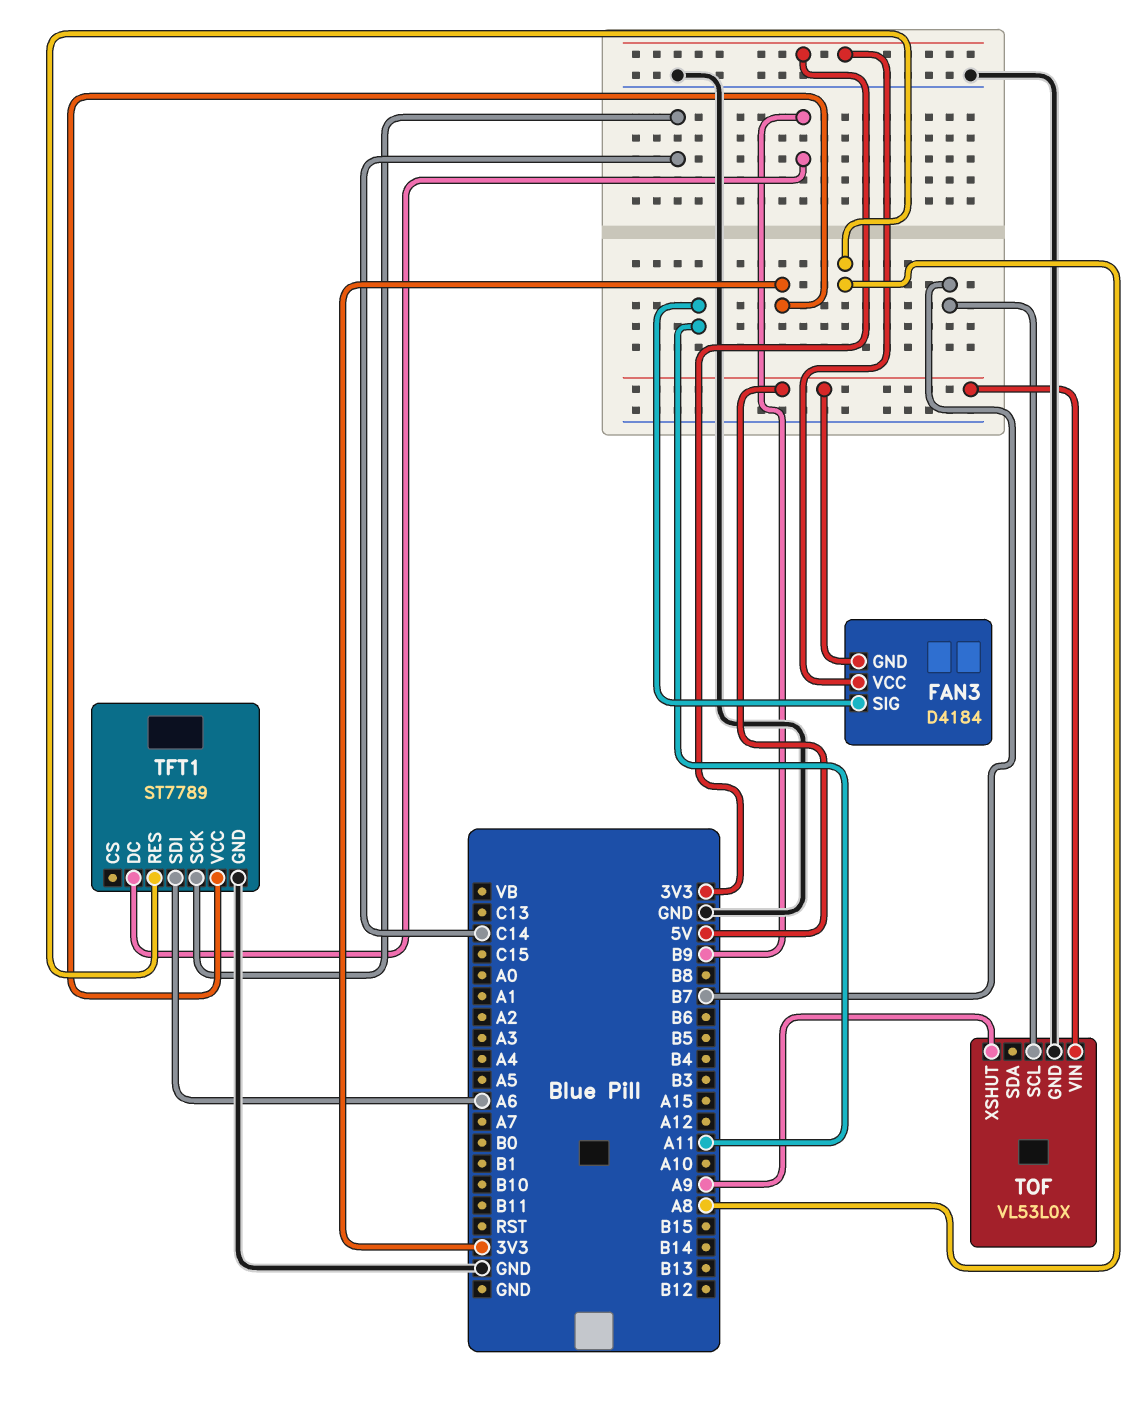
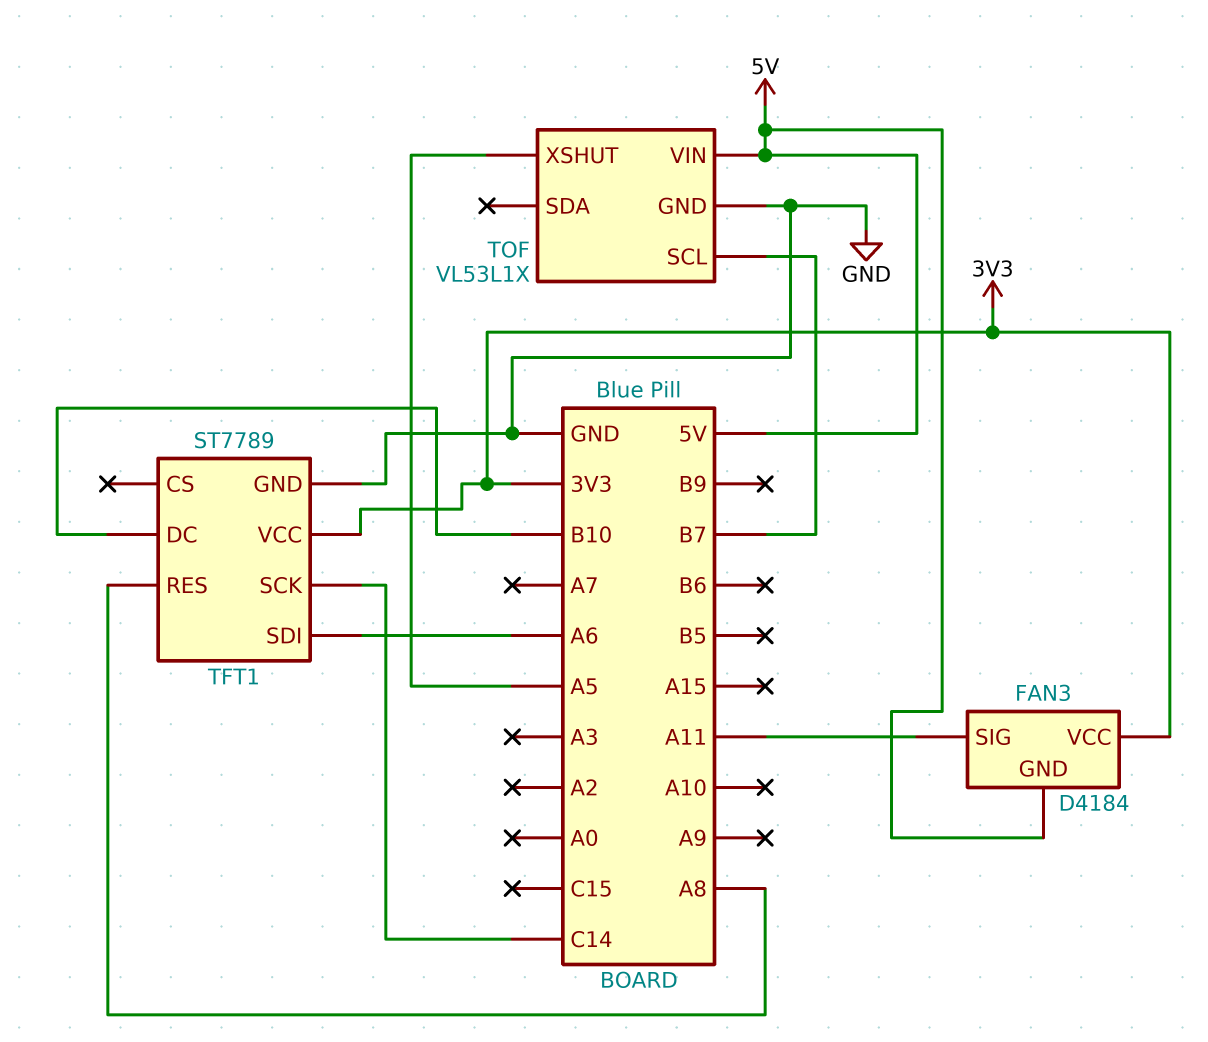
TFT1 pin DC: B9 -> B10
TOF: VL53L0X -> VL53L1X
TOF pin XSHUT: A9 -> A5

